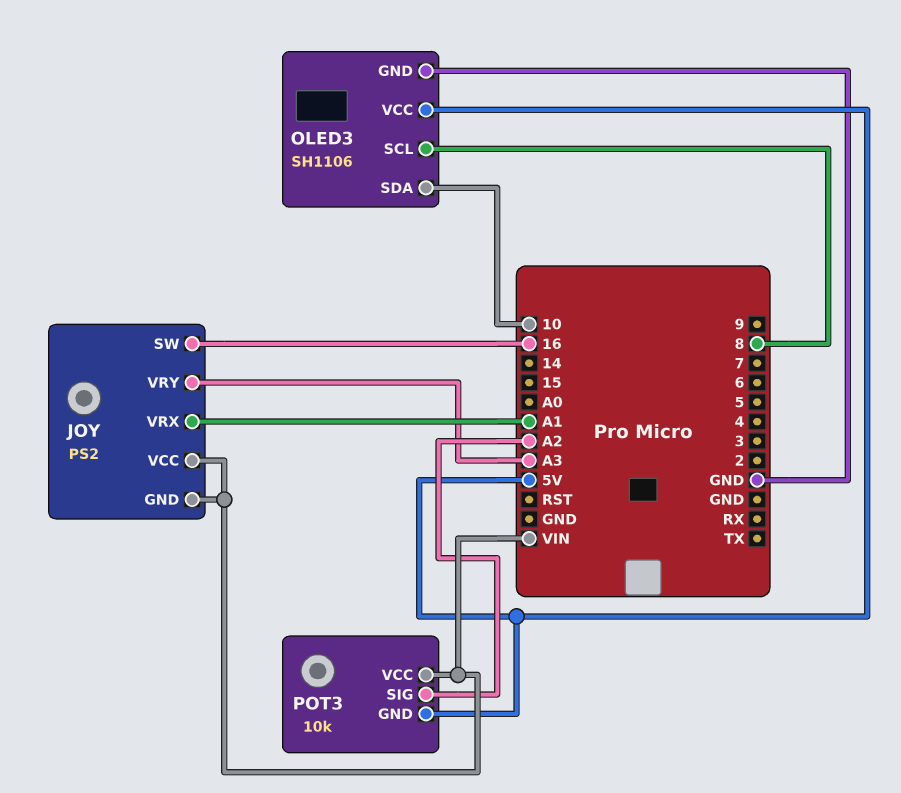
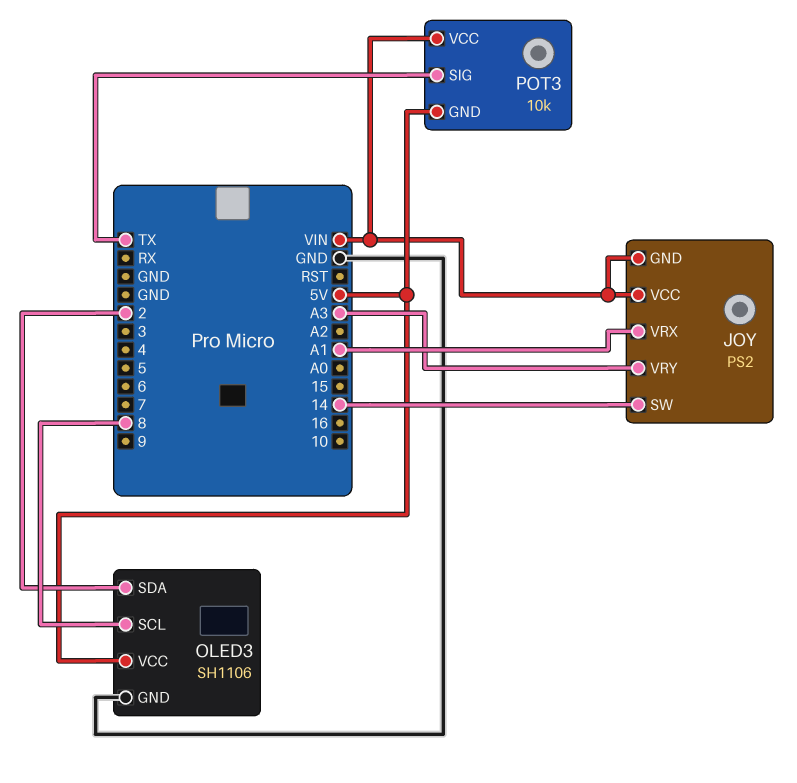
JOY pin SW: 16 -> 14
OLED3 pin SDA: 10 -> 2
POT3 pin SIG: A2 -> TX

